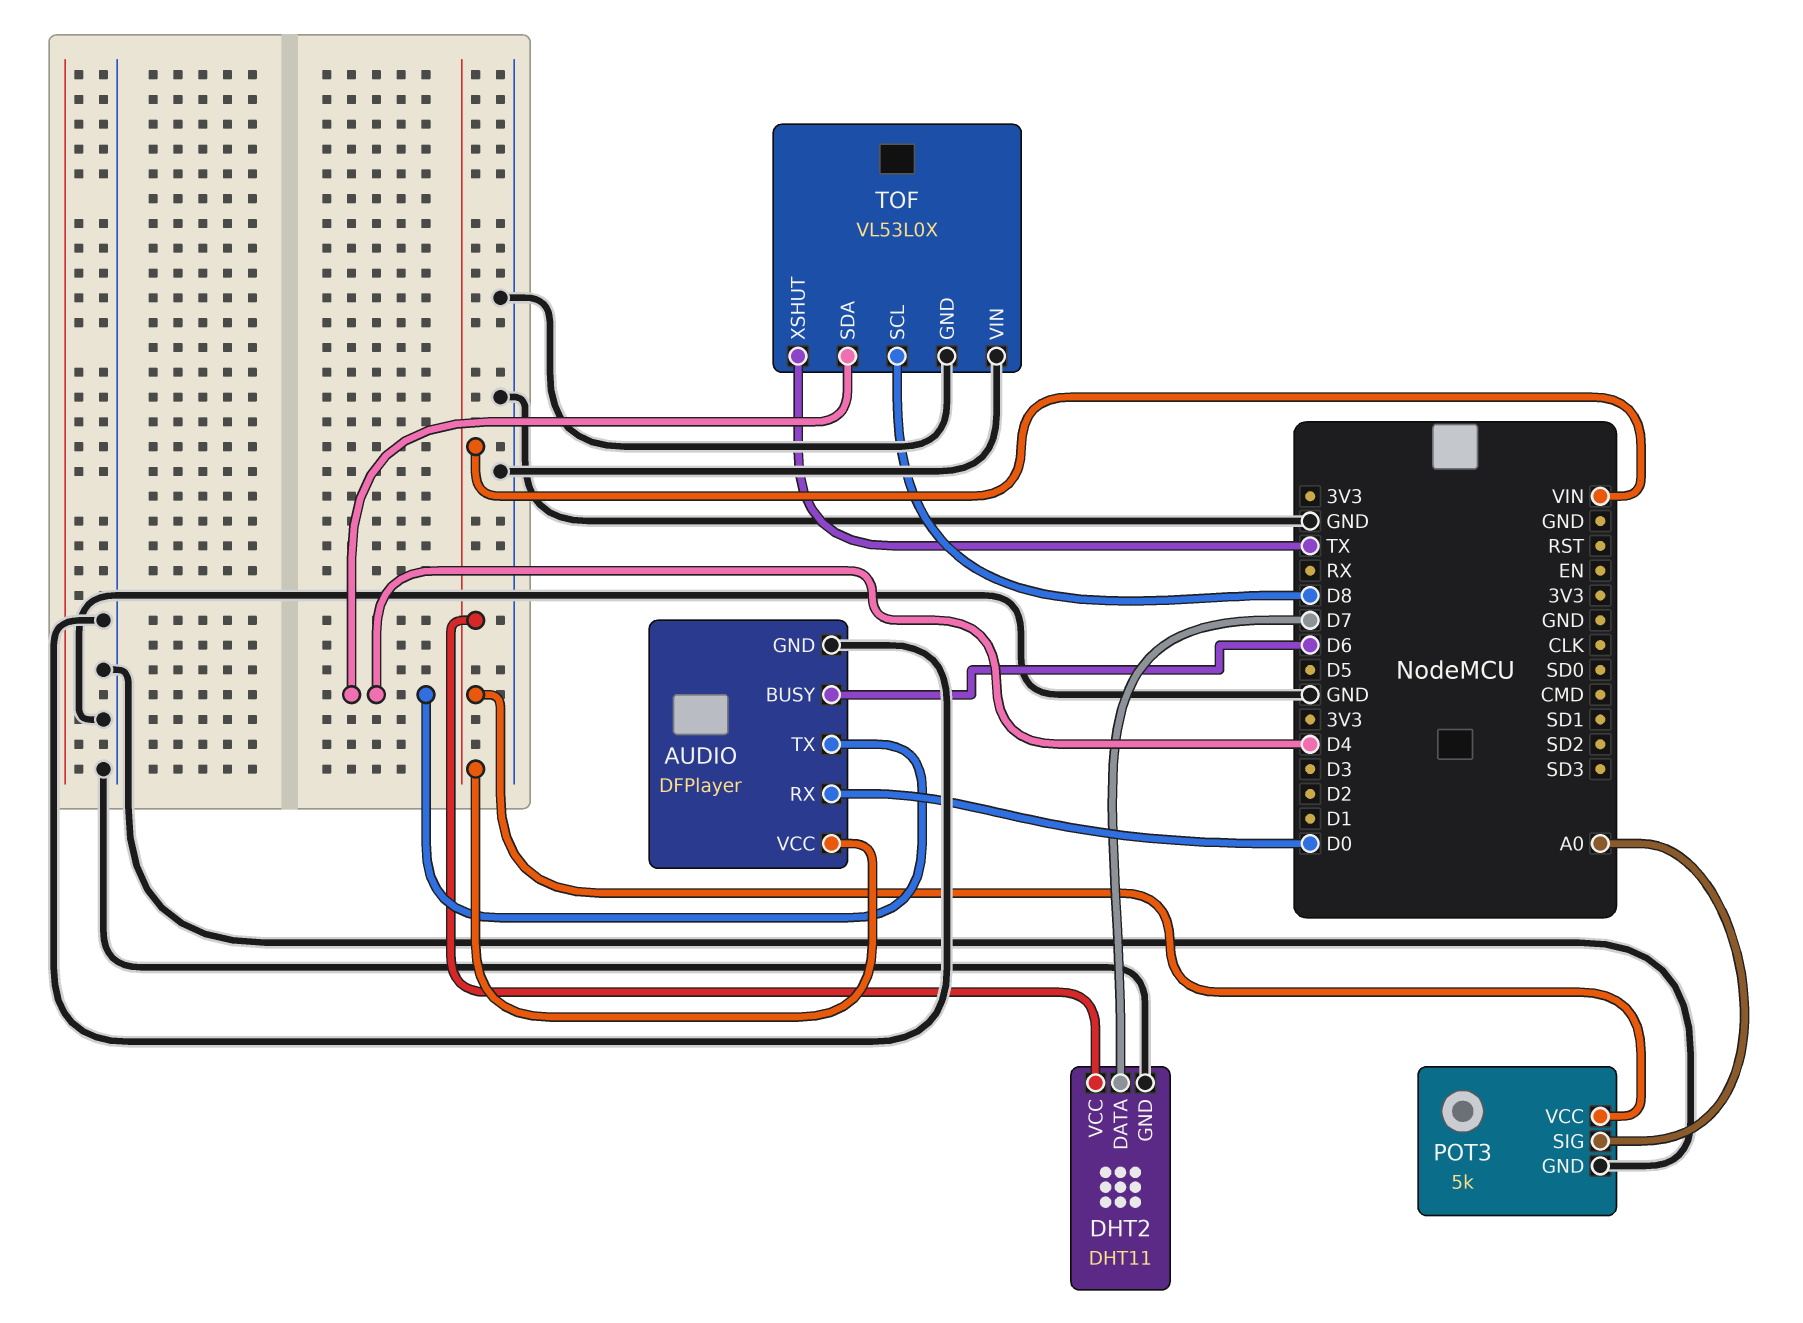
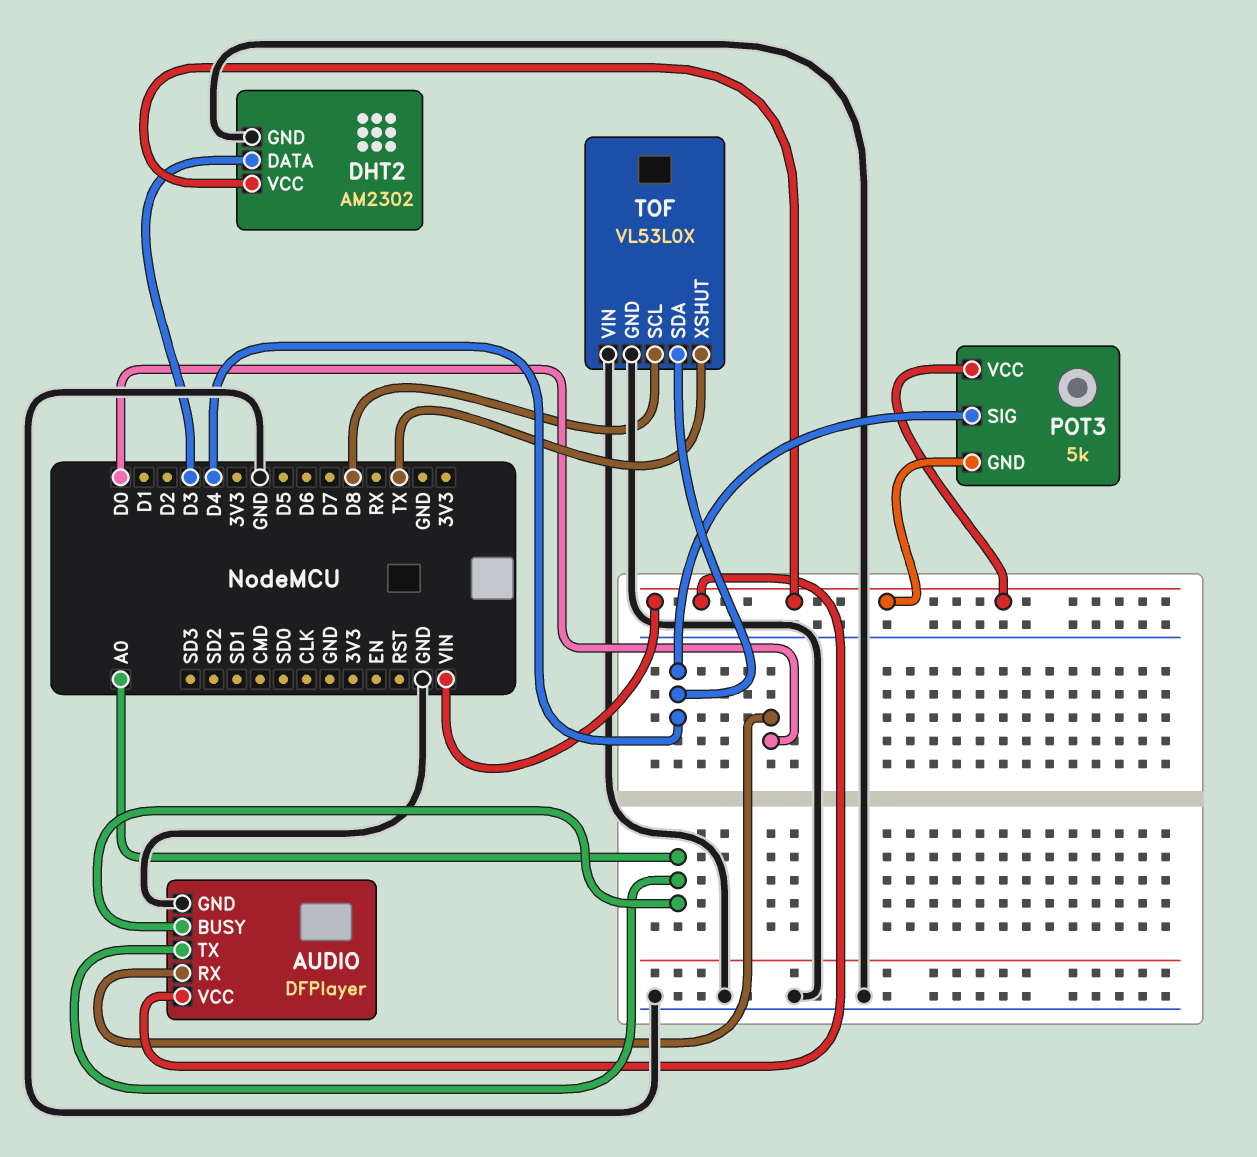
AUDIO pin BUSY: D6 -> A0
AUDIO pin TX: D4 -> A0
DHT2: DHT11 -> AM2302
DHT2 pin DATA: D7 -> D3
POT3 pin GND: GND -> VIN
POT3 pin SIG: A0 -> D4

